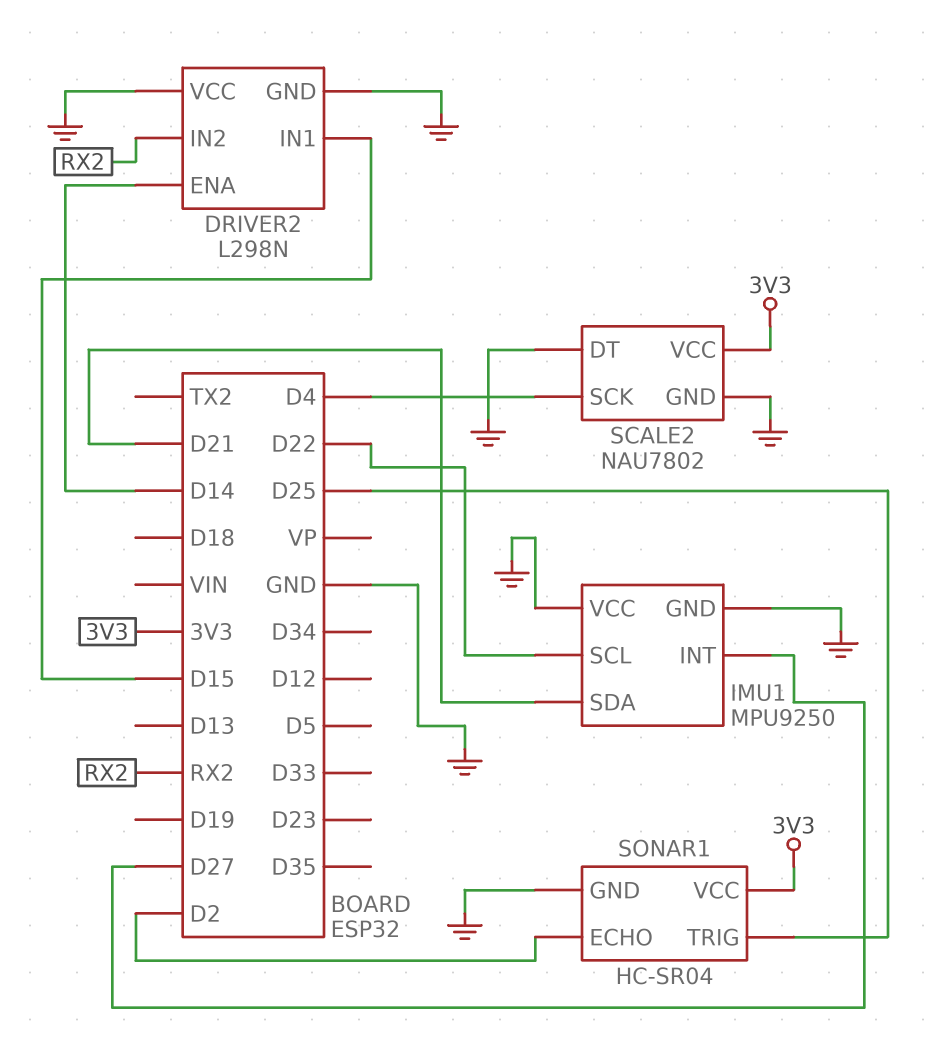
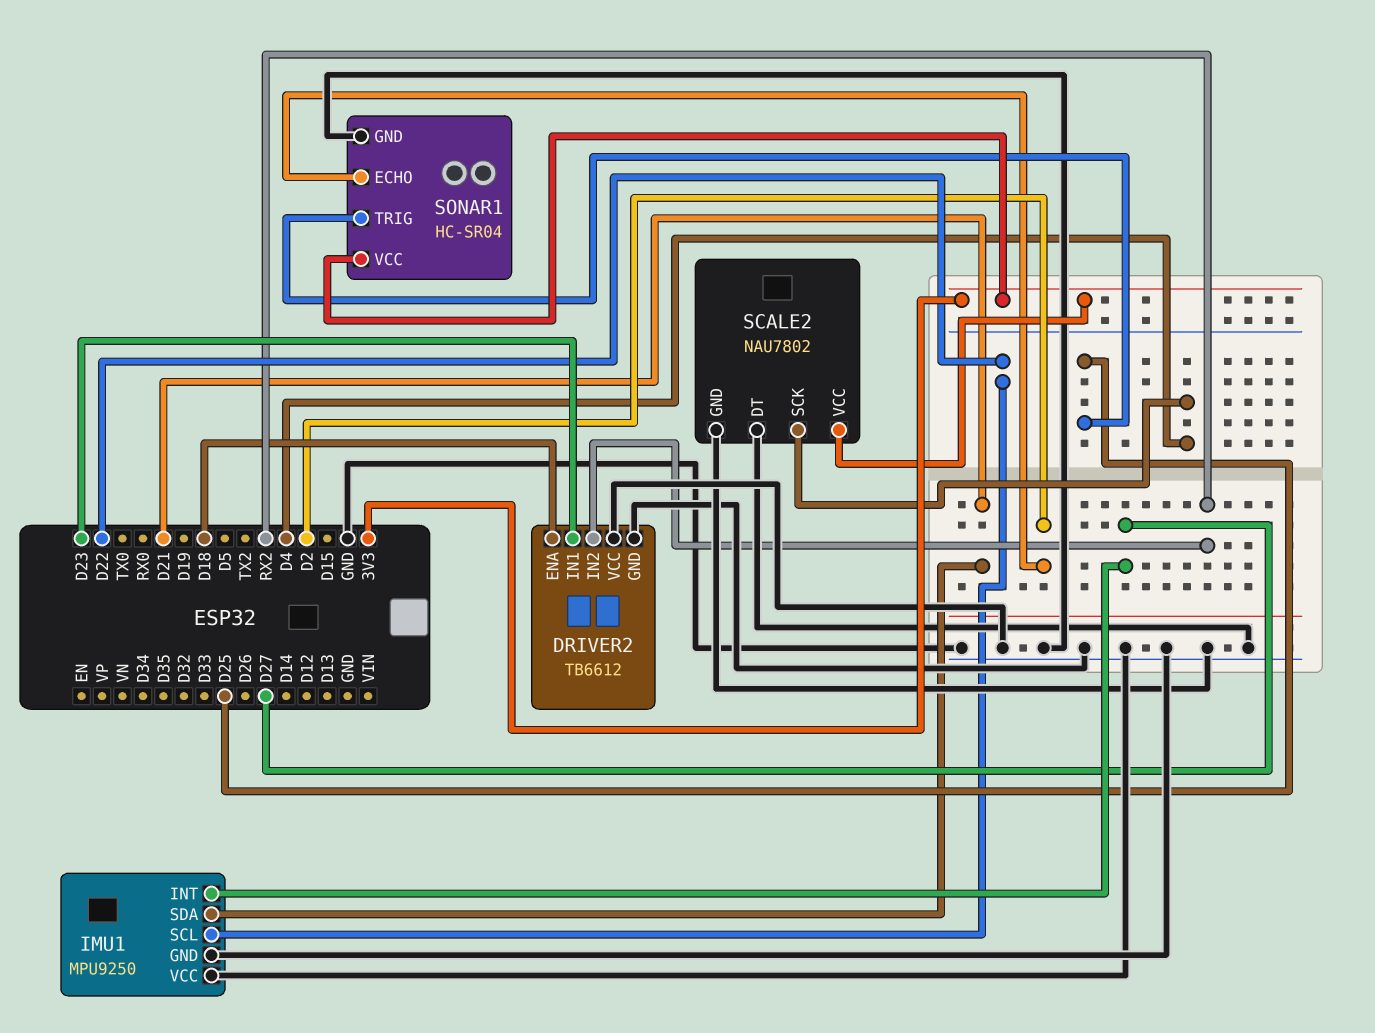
DRIVER2: L298N -> TB6612
DRIVER2 pin ENA: D14 -> D18
DRIVER2 pin IN1: D15 -> D23

